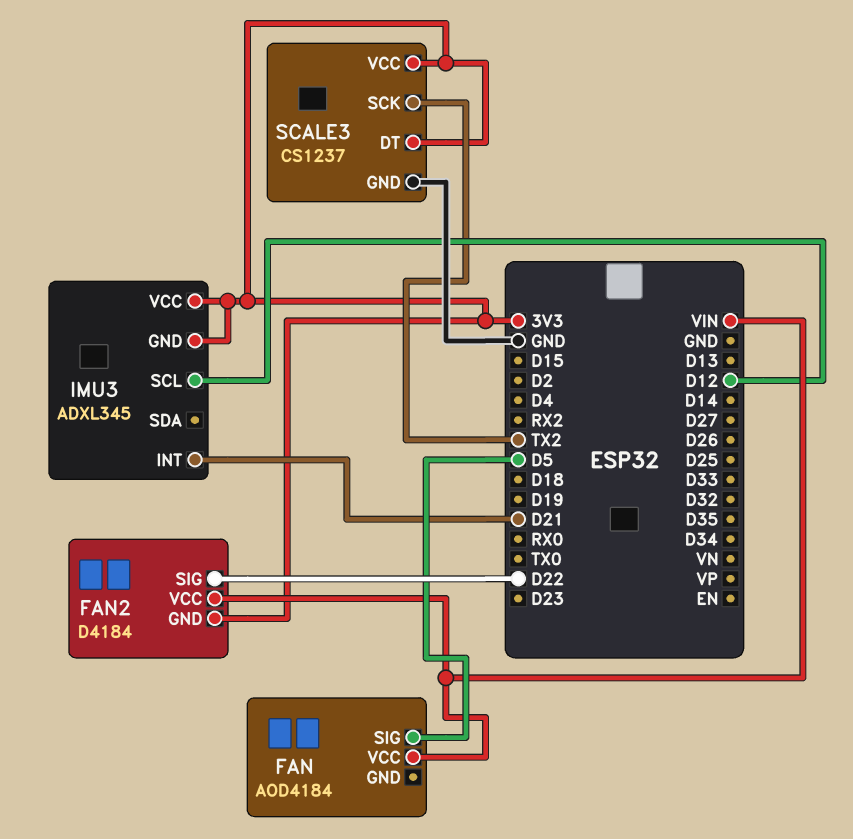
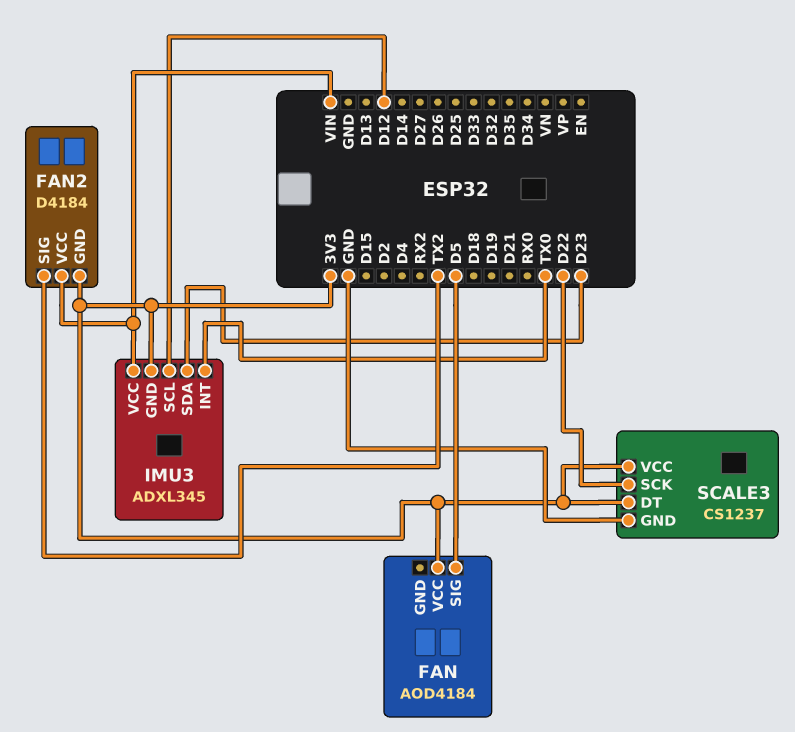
FAN pin VCC: VIN -> 3V3
FAN2 pin SIG: D22 -> TX2
IMU3 pin INT: D21 -> TX0
IMU3 pin SDA: none -> D23
IMU3 pin VCC: 3V3 -> VIN
SCALE3 pin SCK: TX2 -> D22

